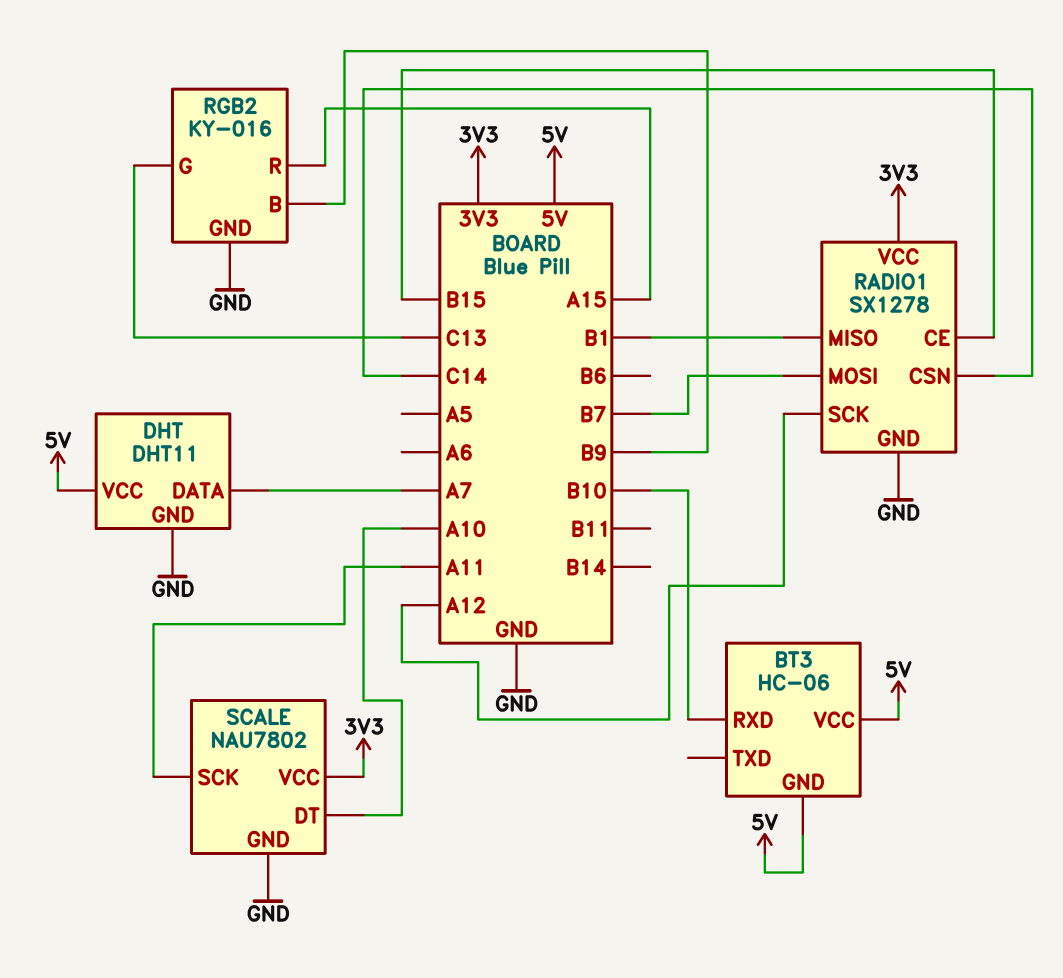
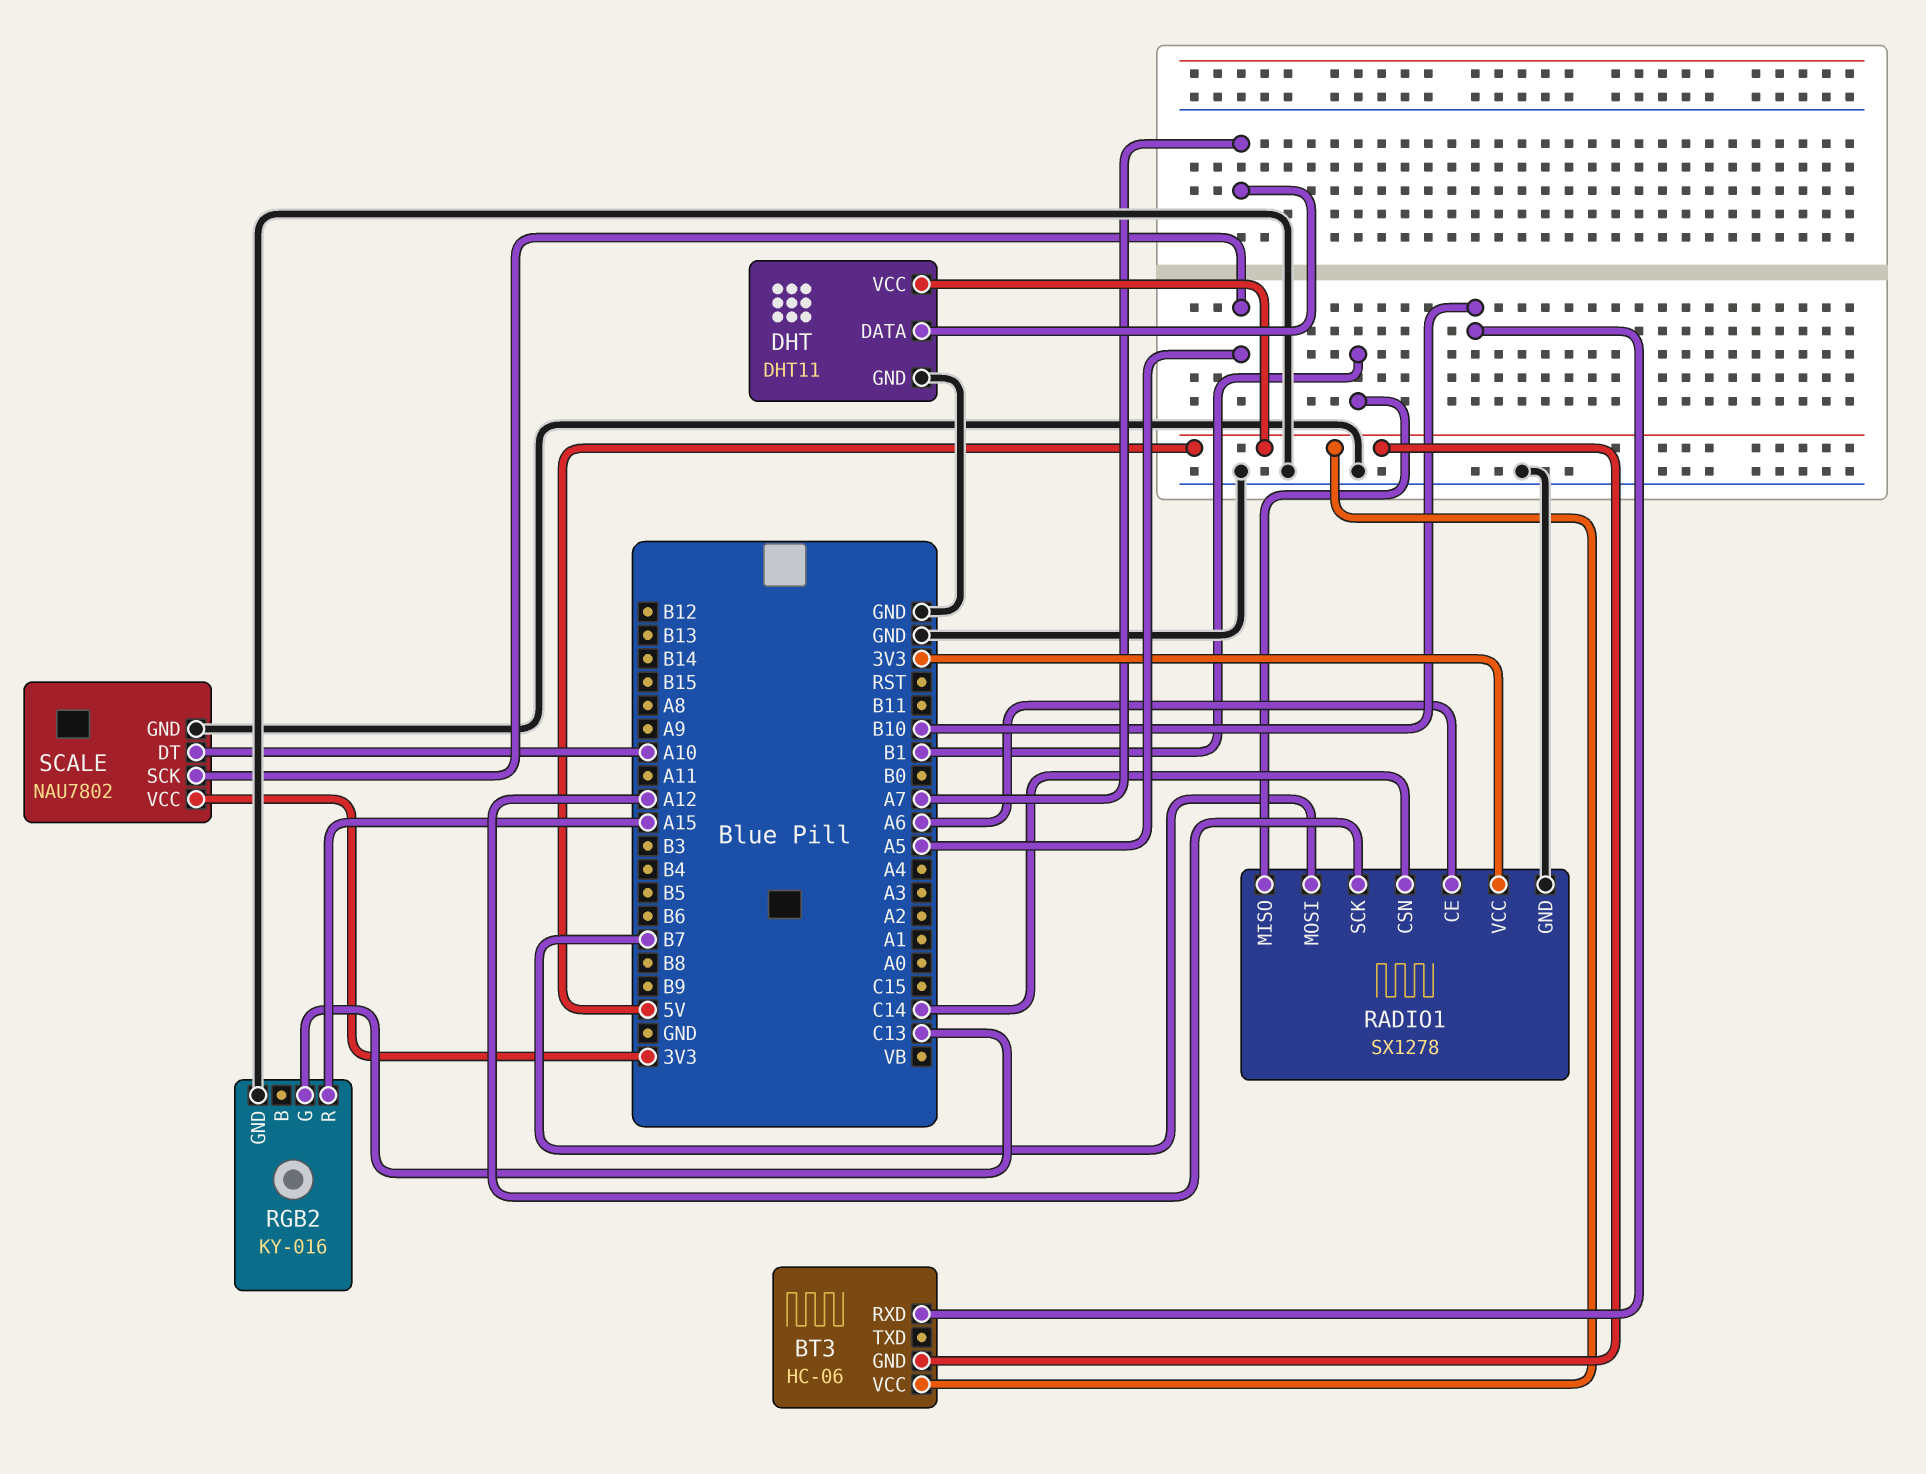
RADIO1 pin CE: B15 -> A6
RGB2 pin B: B9 -> none
SCALE pin SCK: A11 -> A5

